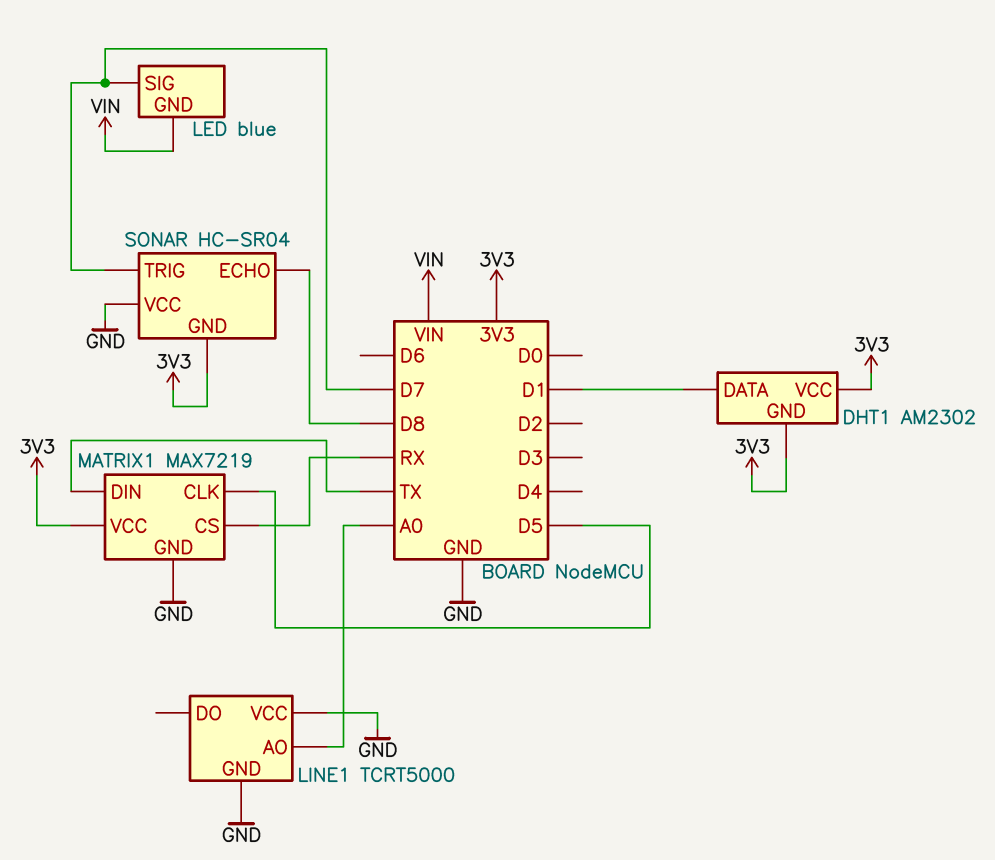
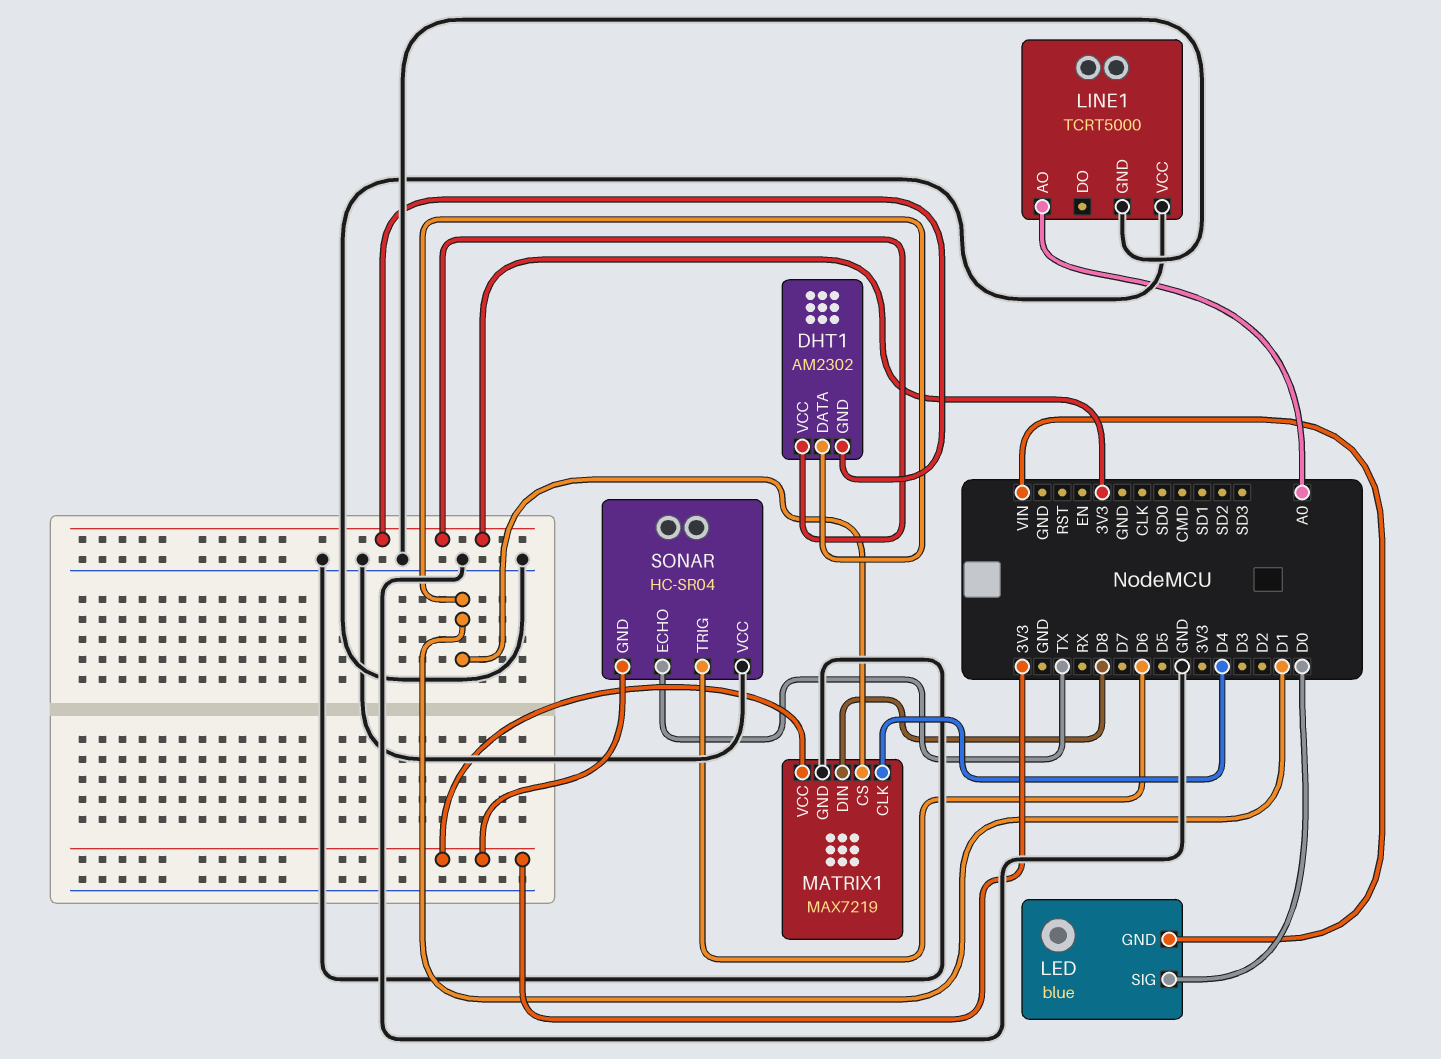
LED pin SIG: D7 -> D0
MATRIX1 pin CLK: D5 -> D4
MATRIX1 pin CS: RX -> D1
MATRIX1 pin DIN: TX -> D8
SONAR pin ECHO: D8 -> TX
SONAR pin TRIG: D7 -> D6

